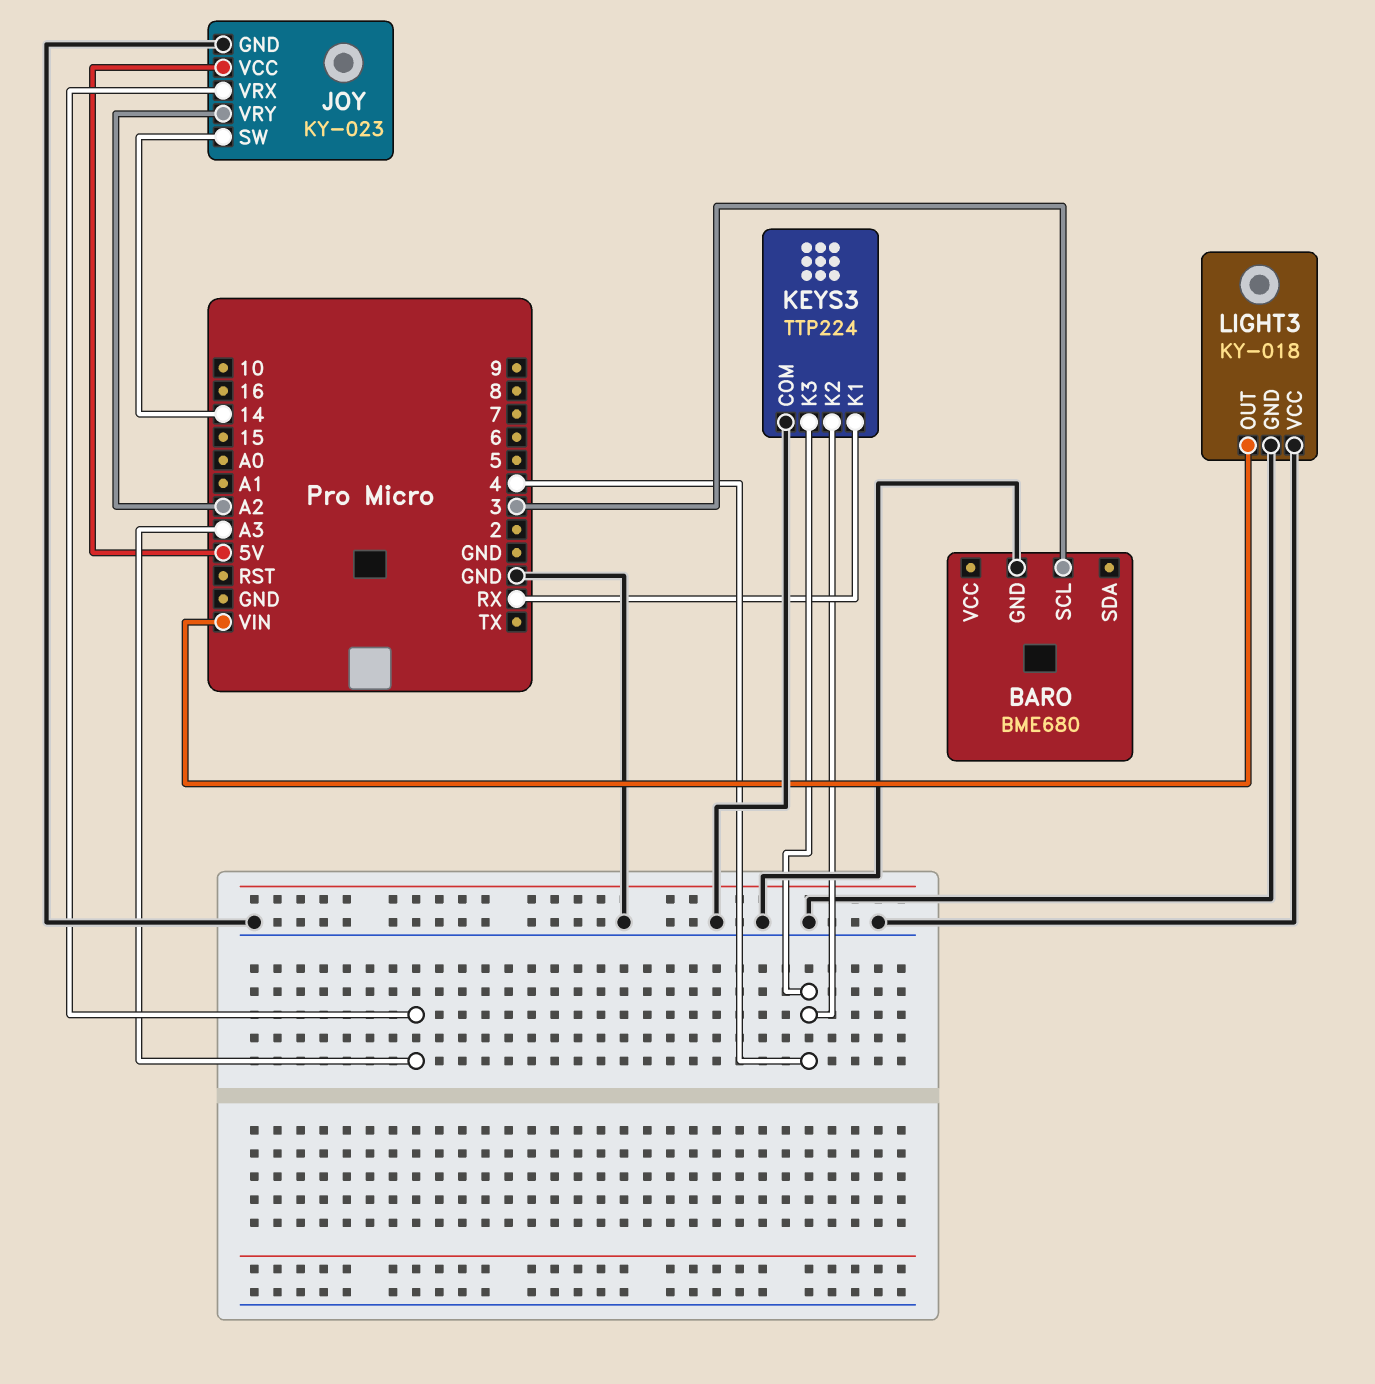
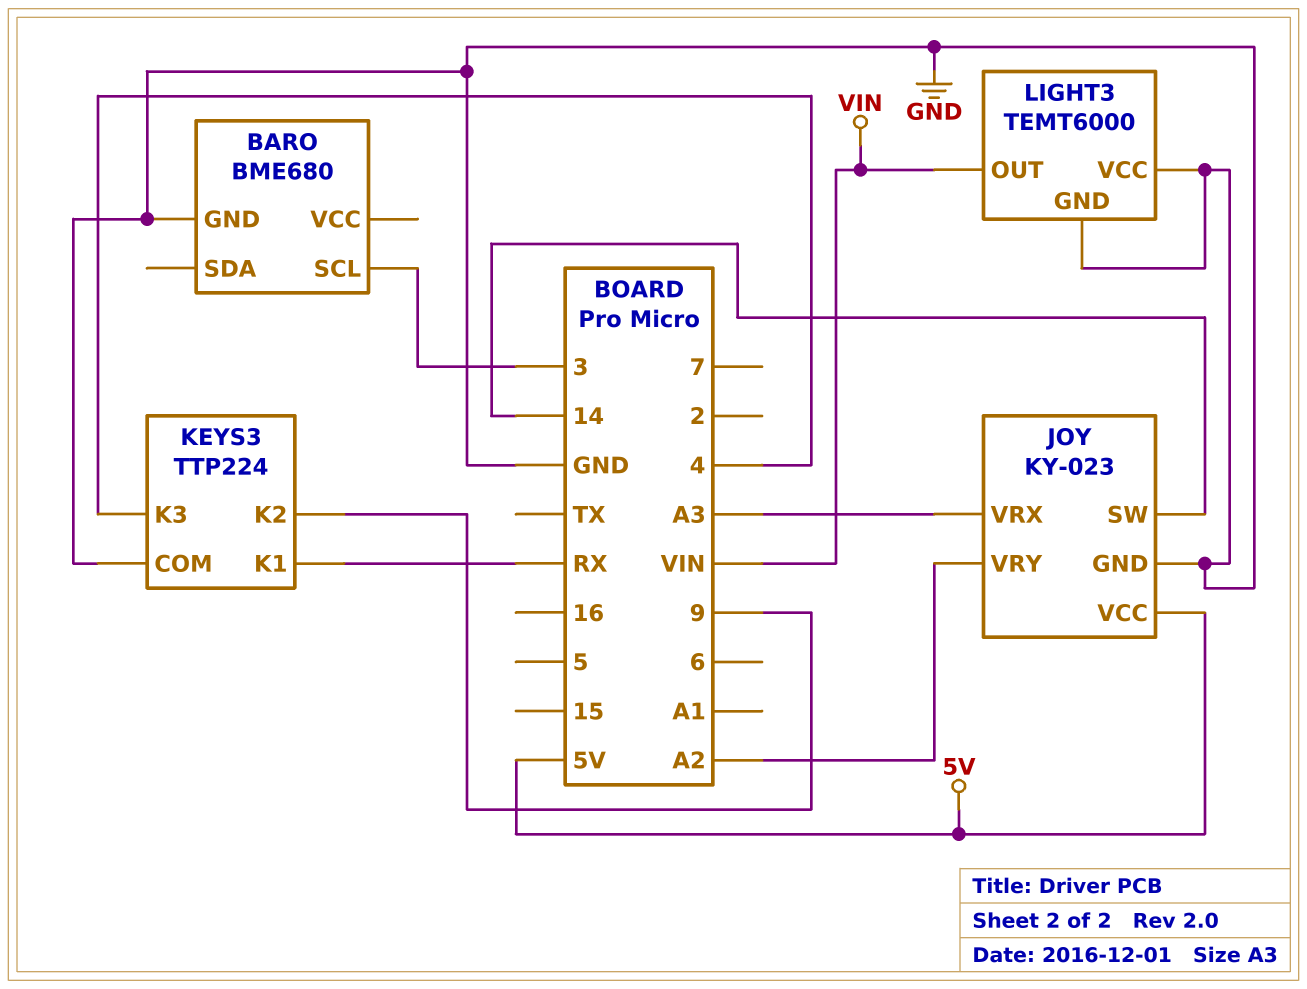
KEYS3 pin K2: 4 -> 9
LIGHT3: KY-018 -> TEMT6000

